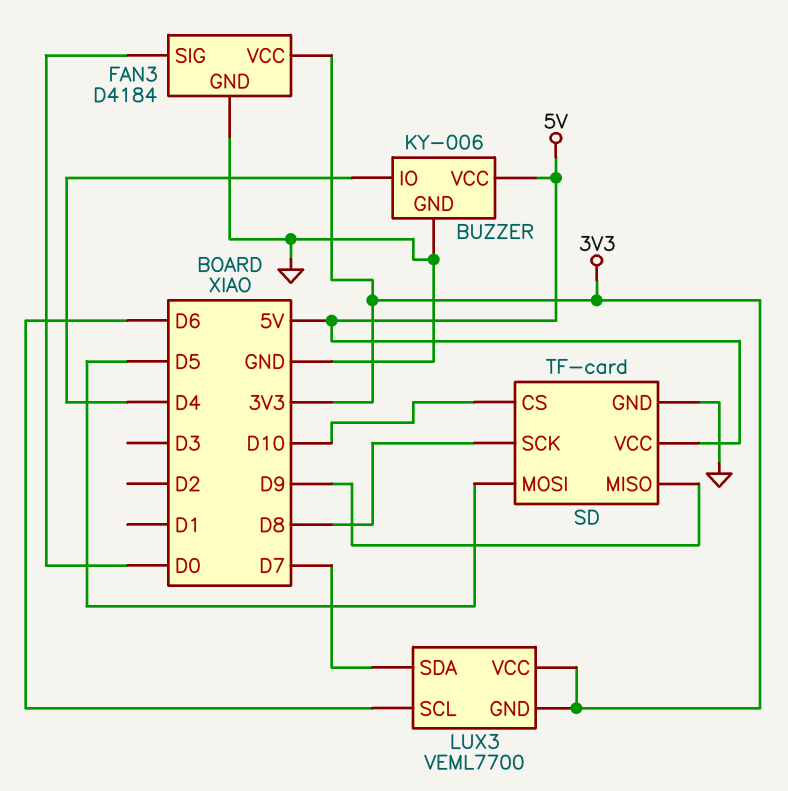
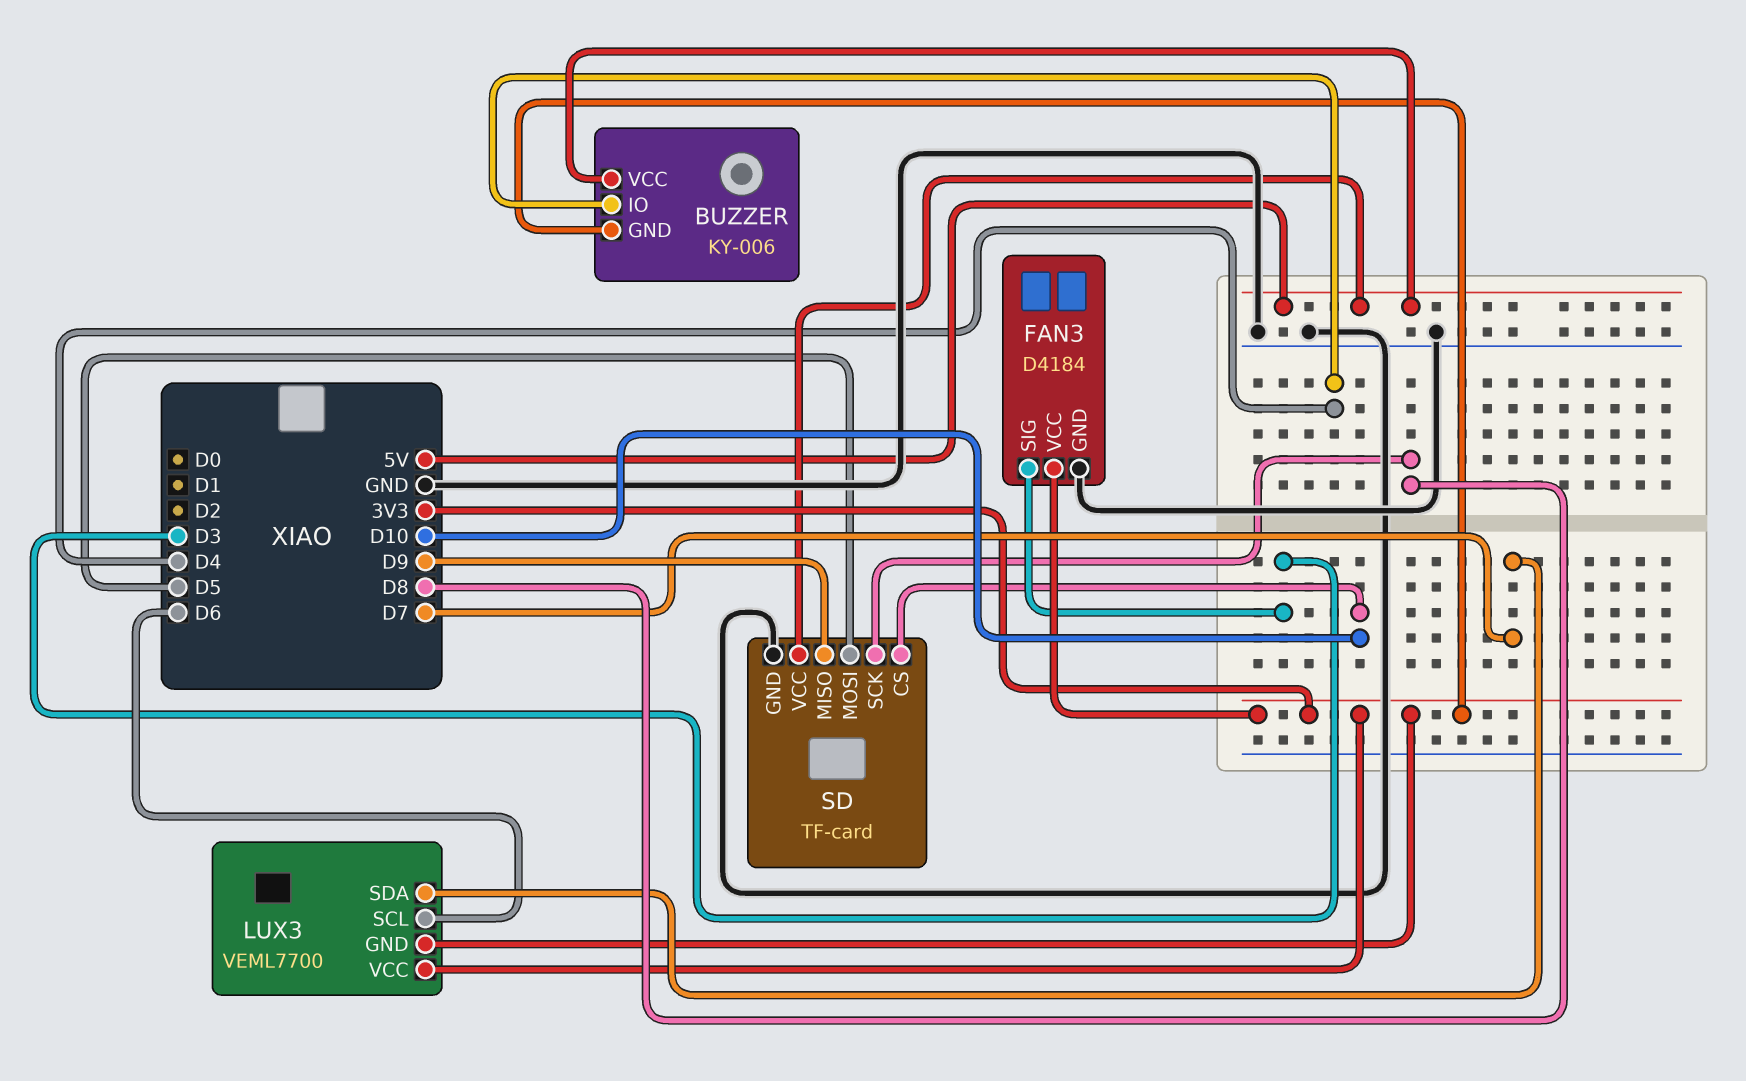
BUZZER pin GND: GND -> 3V3
FAN3 pin SIG: D0 -> D3

